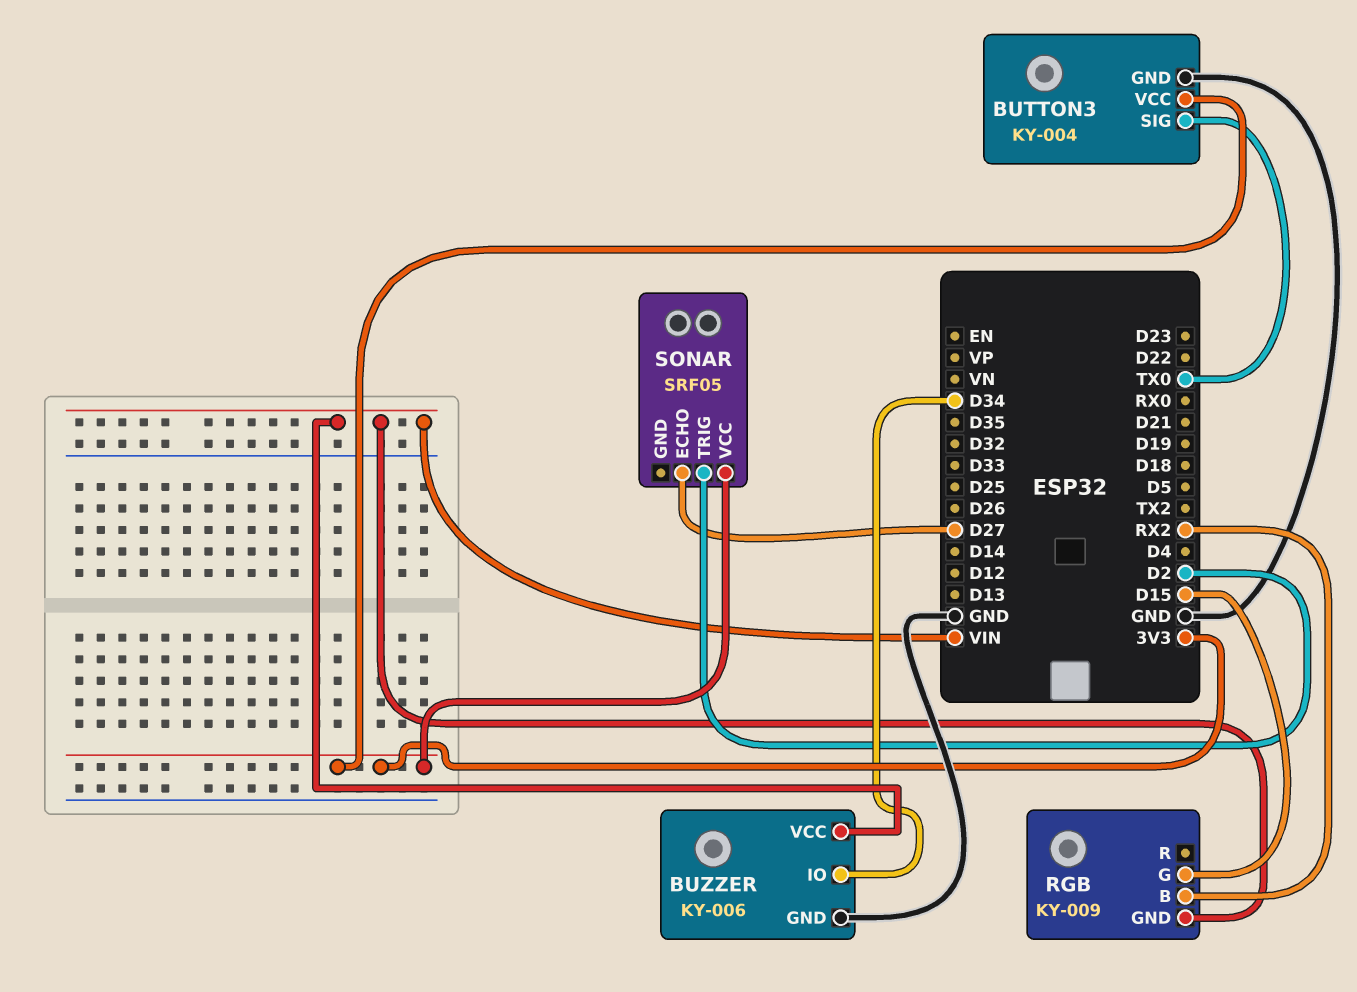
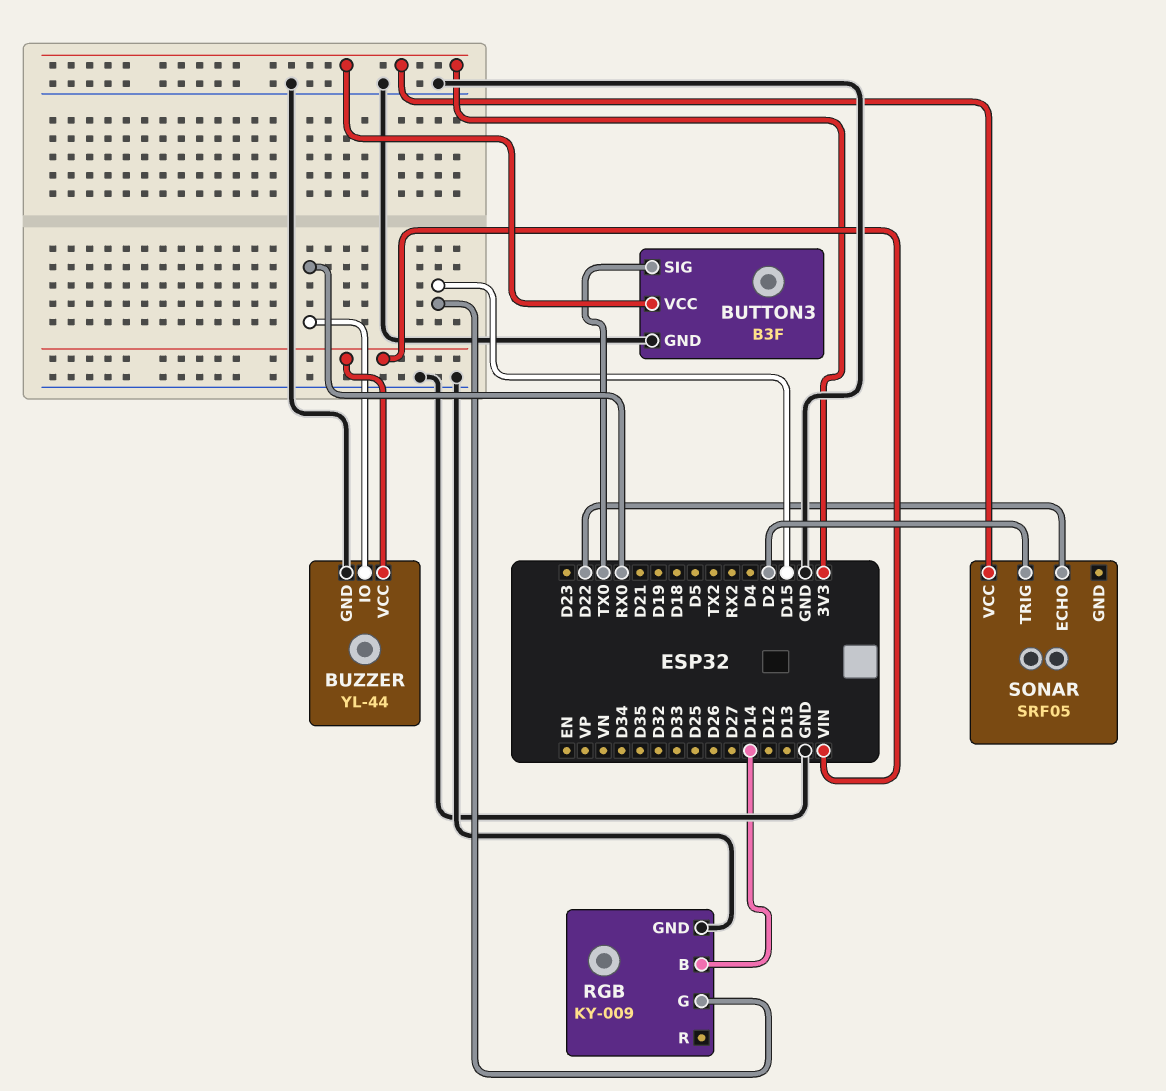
BUTTON3: KY-004 -> B3F
BUZZER: KY-006 -> YL-44
BUZZER pin IO: D34 -> RX0
RGB pin B: RX2 -> D14
RGB pin GND: VIN -> GND
SONAR pin ECHO: D27 -> D22

